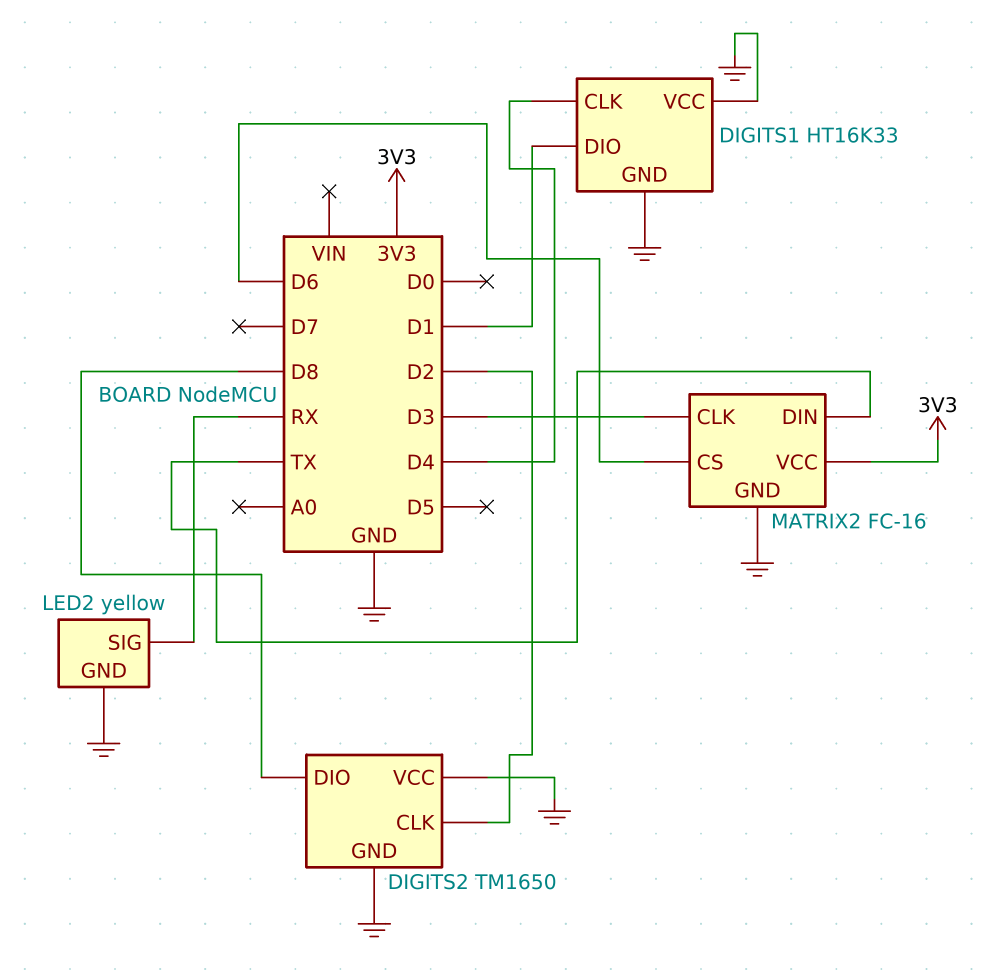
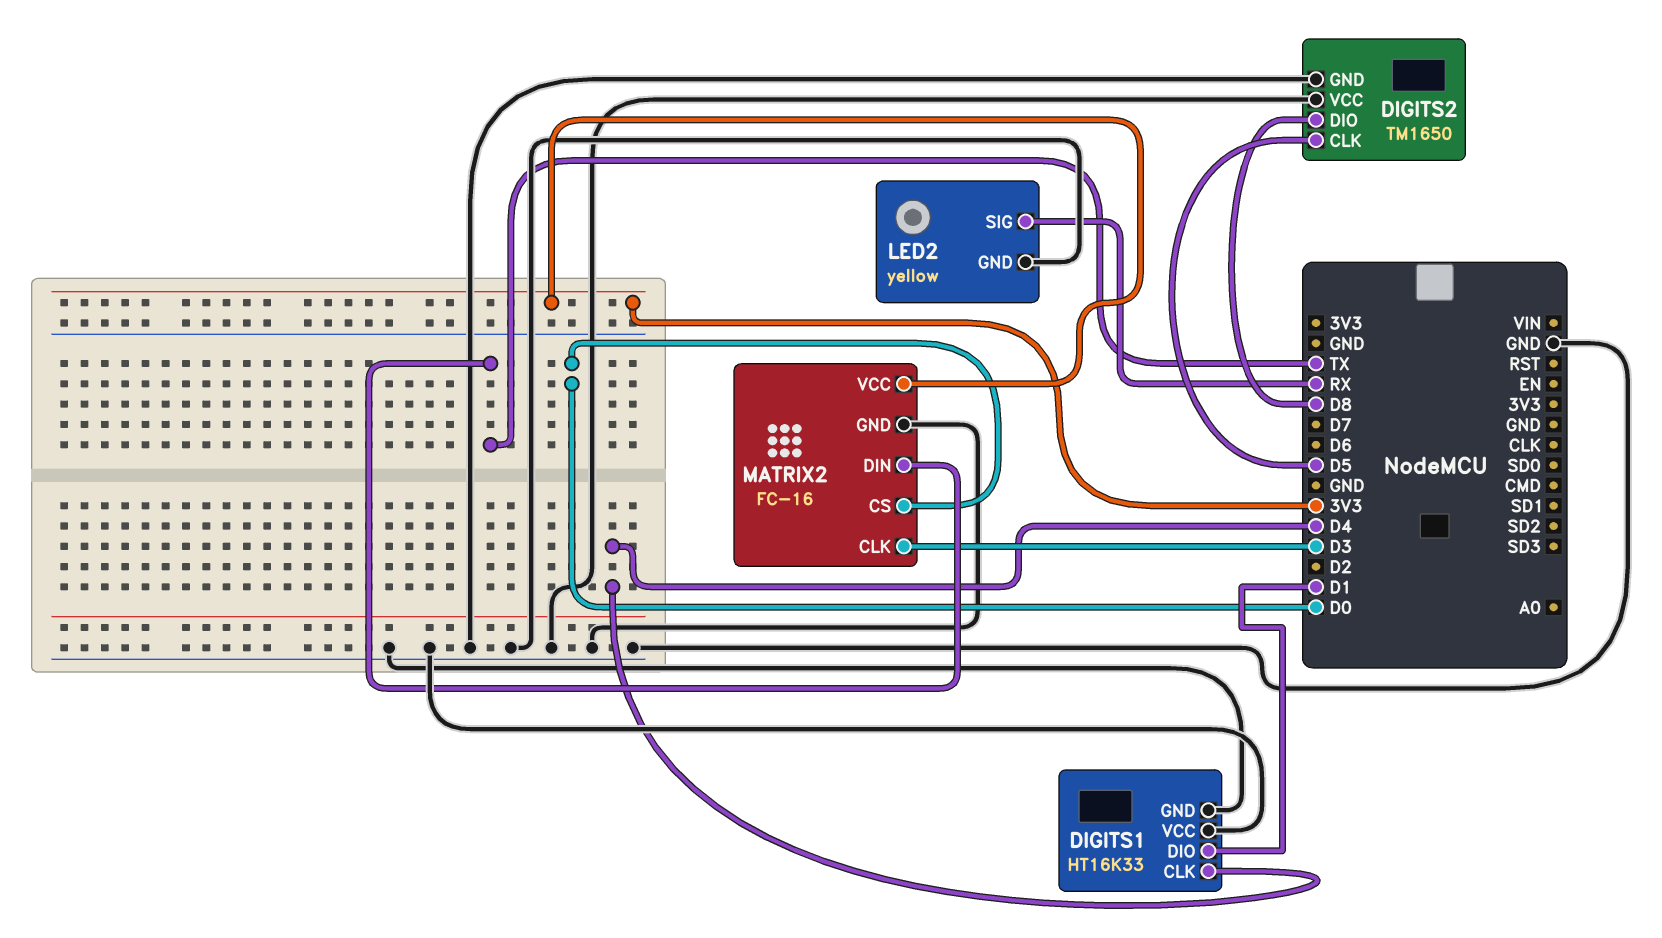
DIGITS2 pin CLK: D2 -> D5
MATRIX2 pin CS: D6 -> D0

